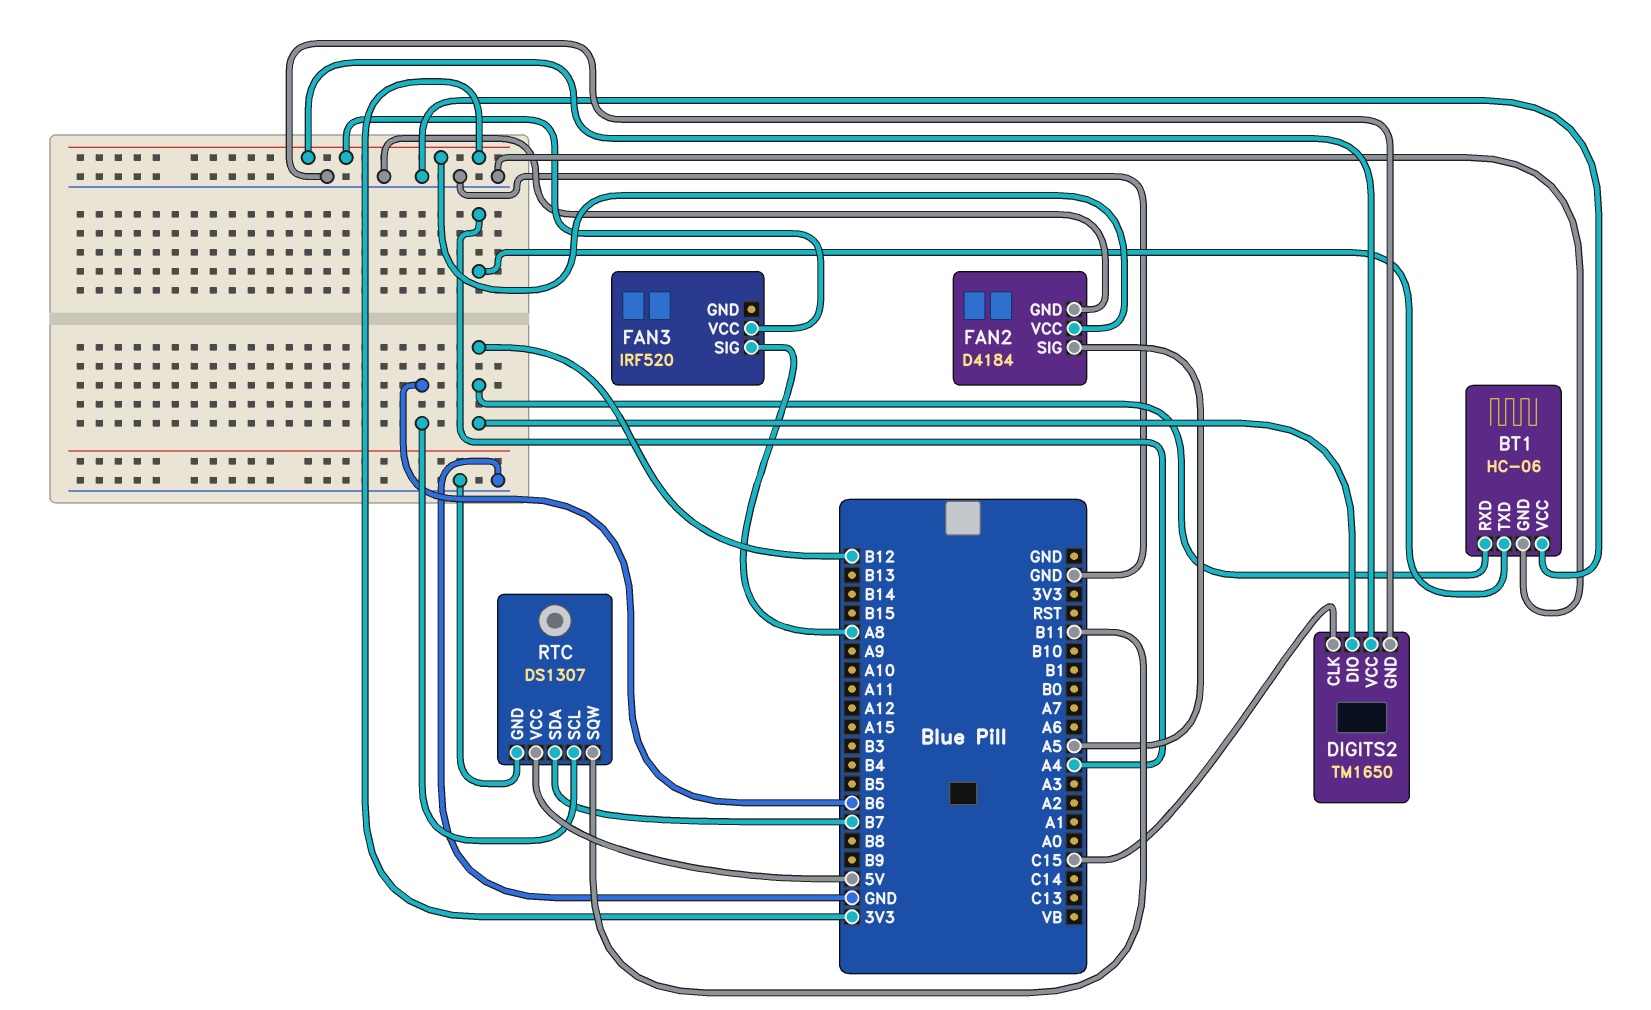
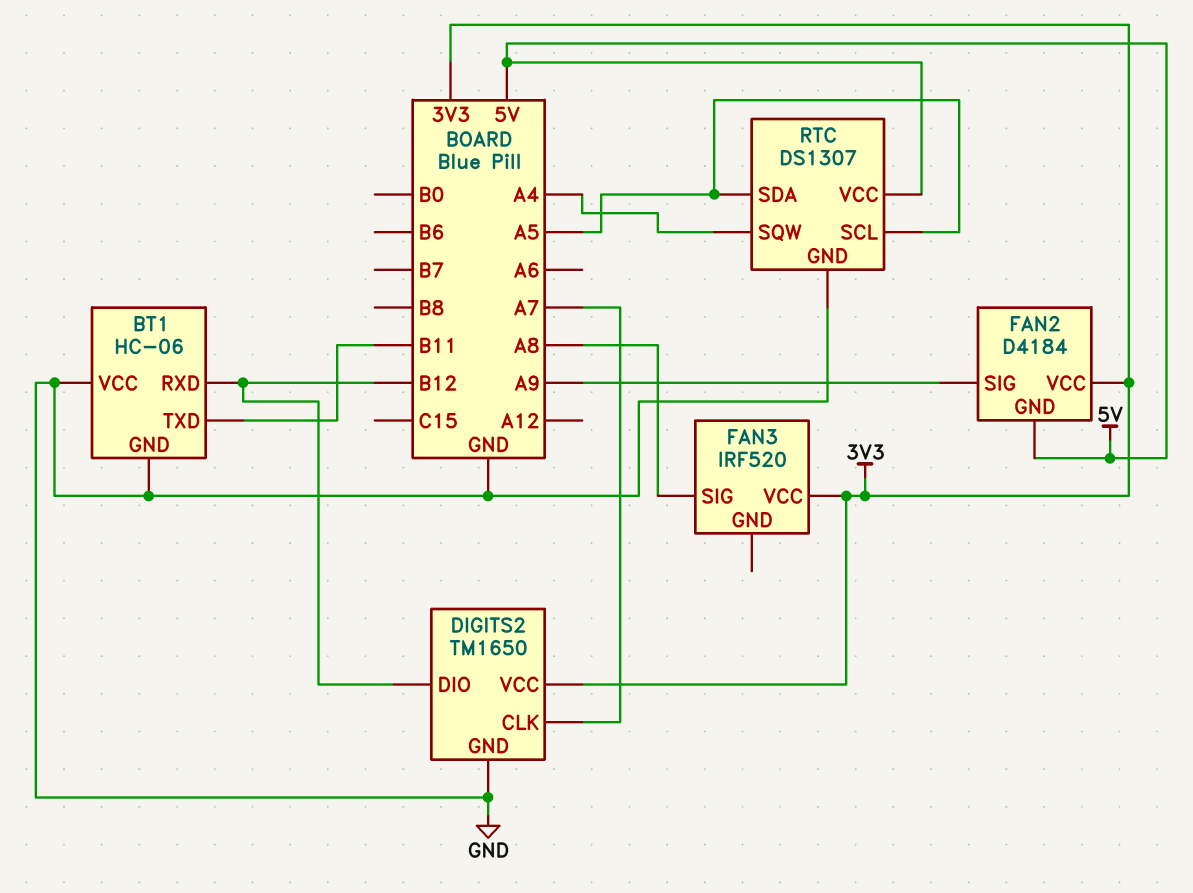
BT1 pin TXD: A4 -> B11
DIGITS2 pin CLK: C15 -> A7
FAN2 pin GND: GND -> 5V
FAN2 pin SIG: A5 -> A9
RTC pin SCL: B6 -> A5
RTC pin SDA: B7 -> A5
RTC pin SQW: B11 -> A4

